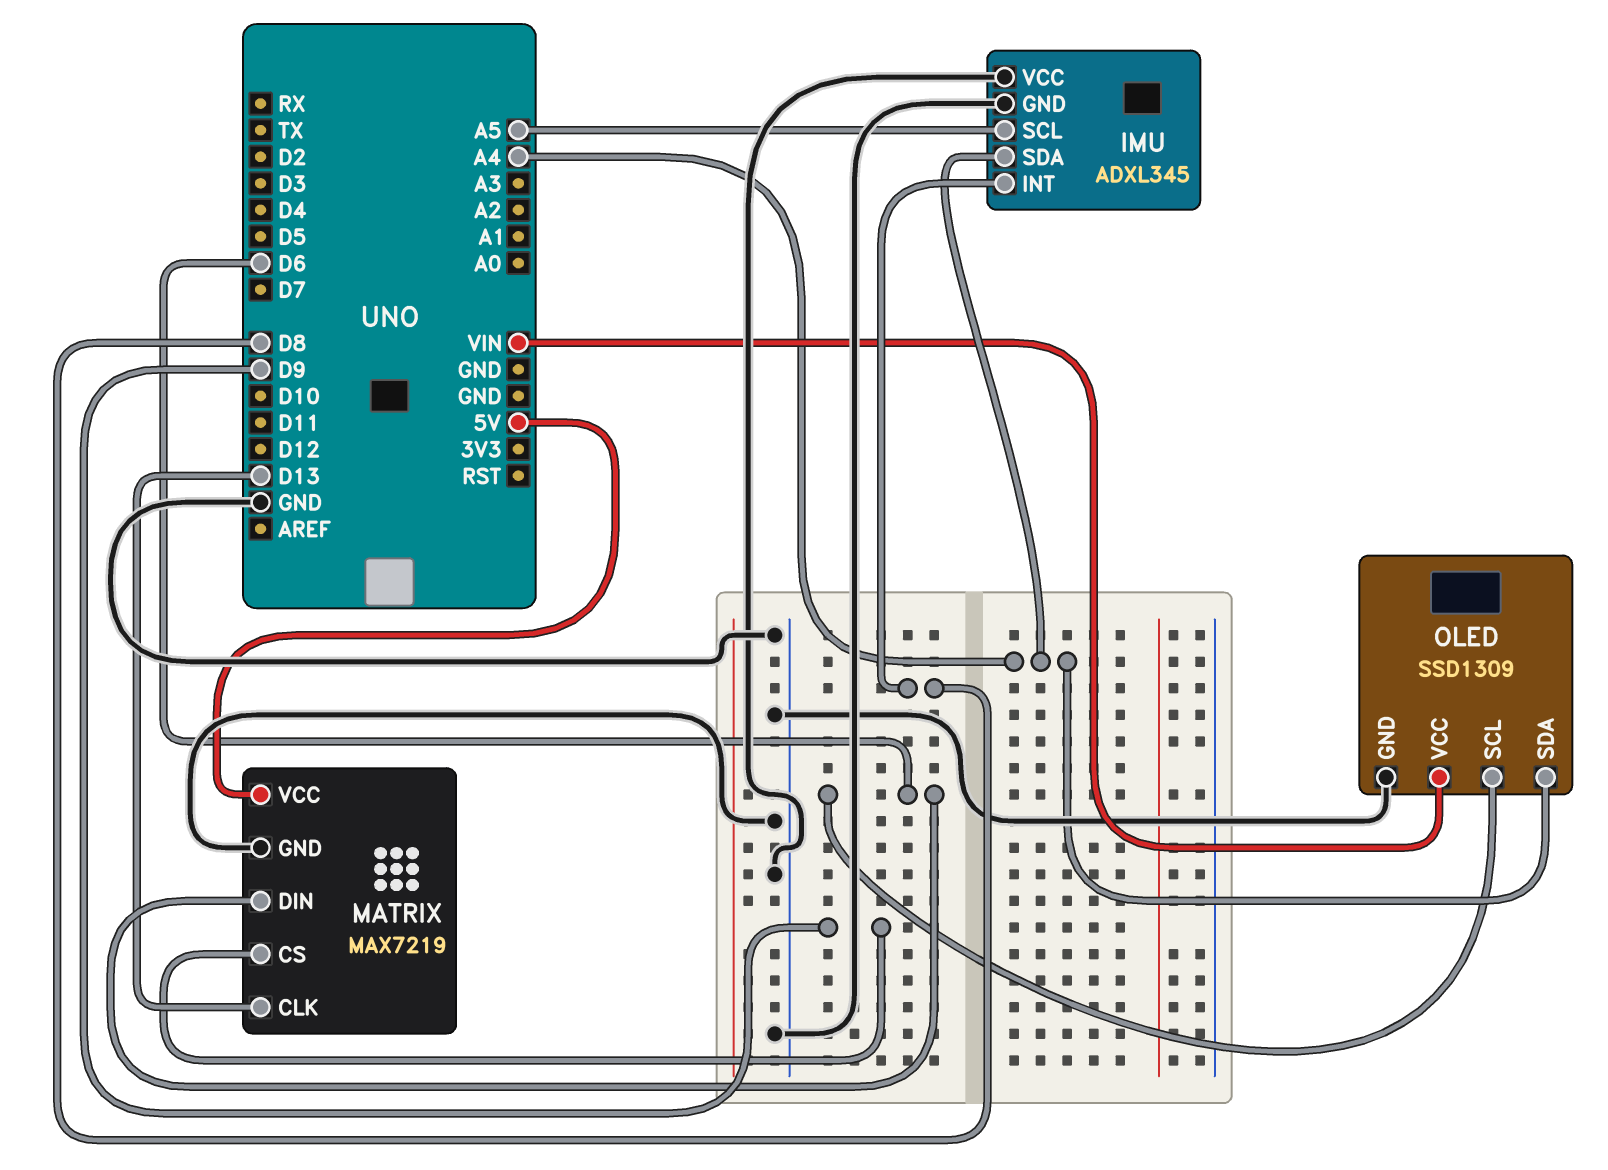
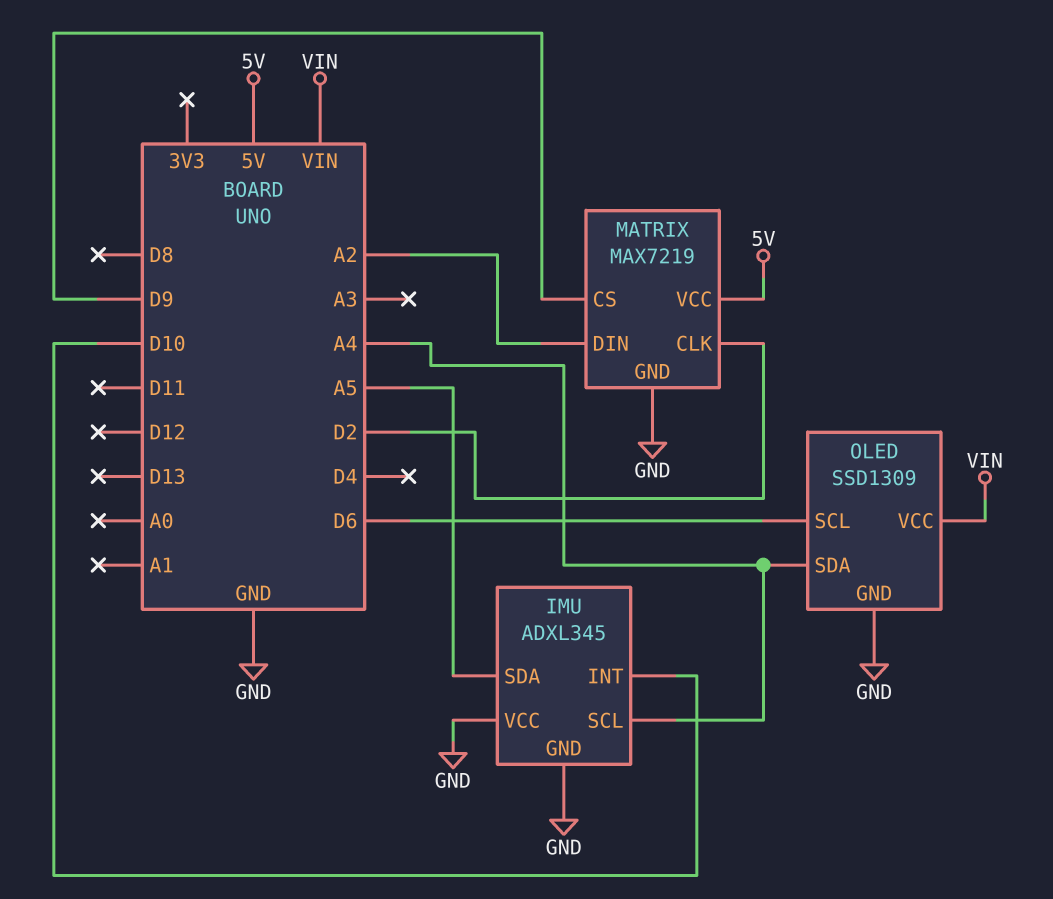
IMU pin INT: D8 -> D10
IMU pin SCL: A5 -> A4
IMU pin SDA: A4 -> A5
MATRIX pin CLK: D13 -> D2
MATRIX pin DIN: D6 -> A2

